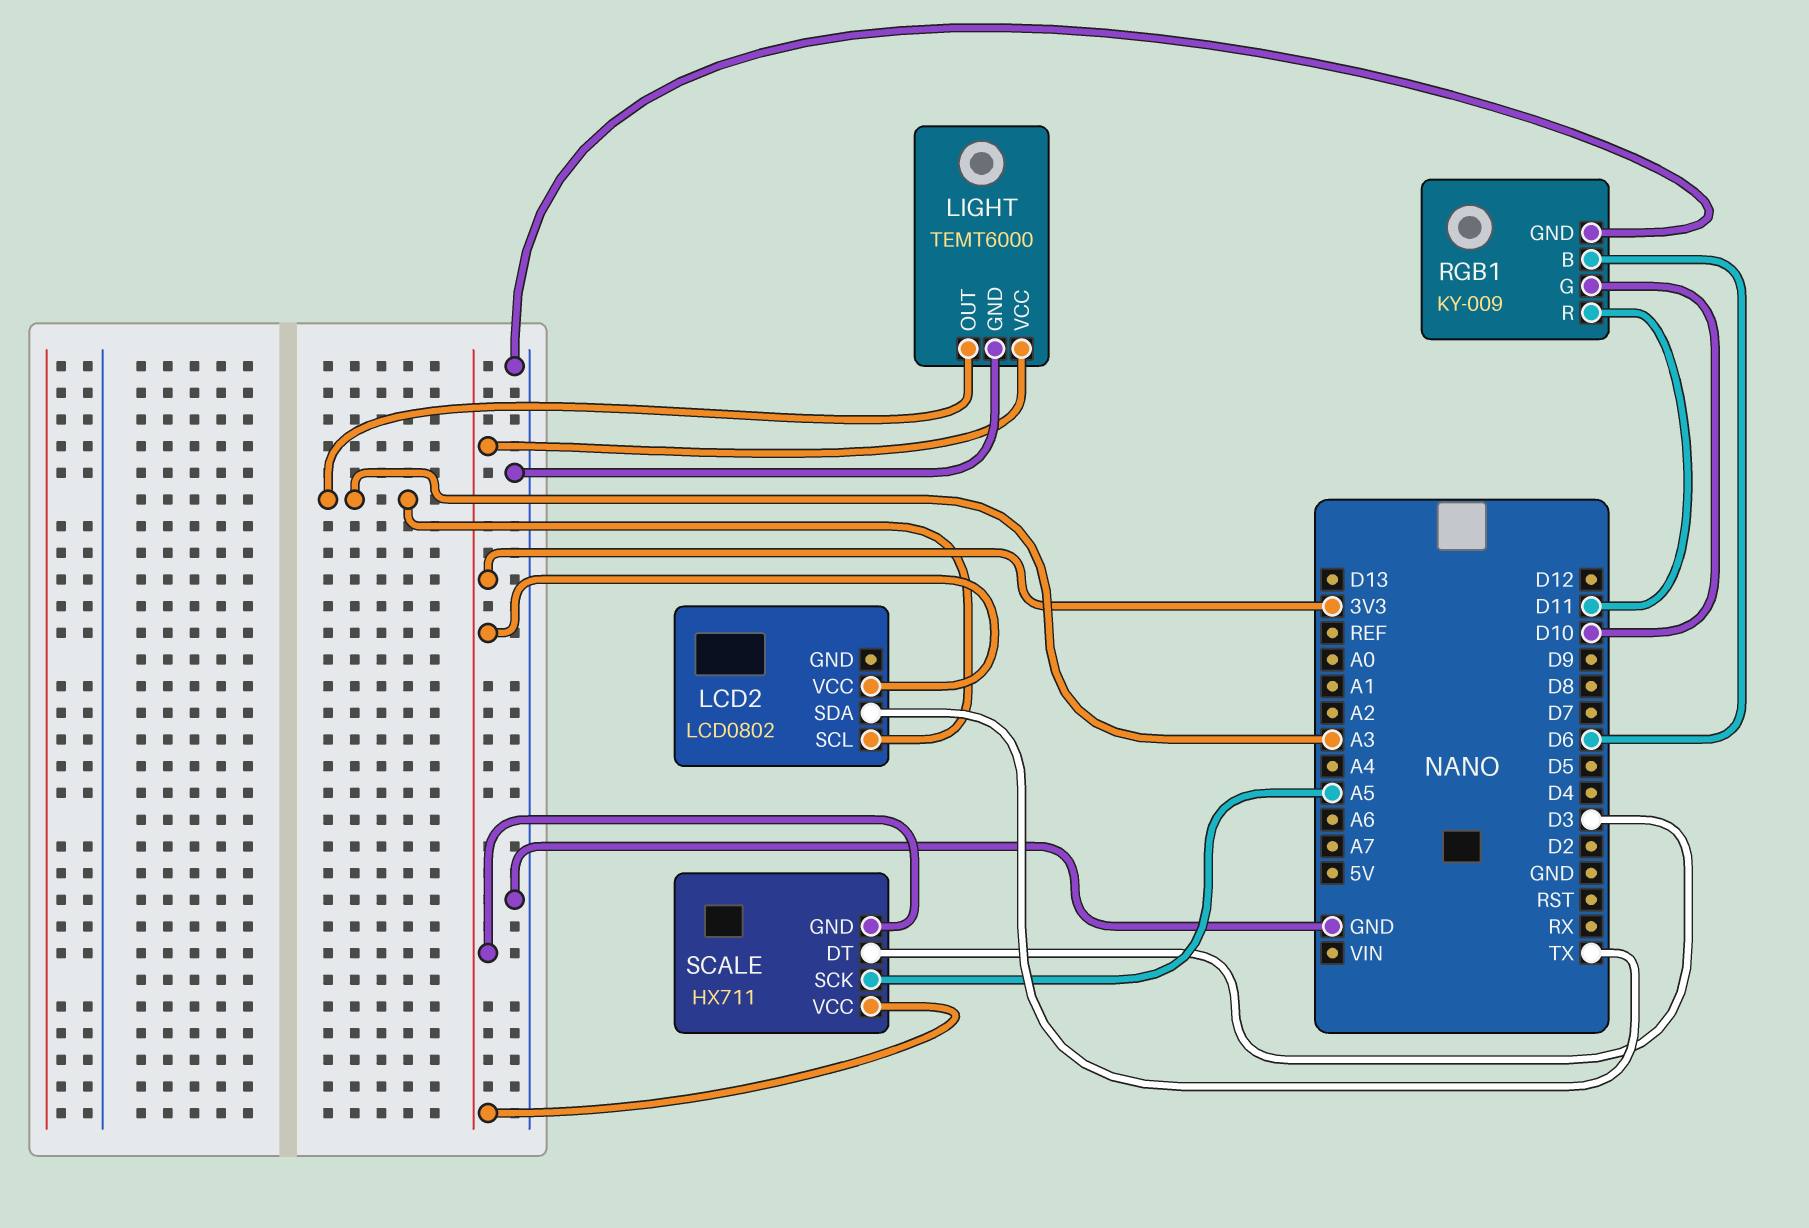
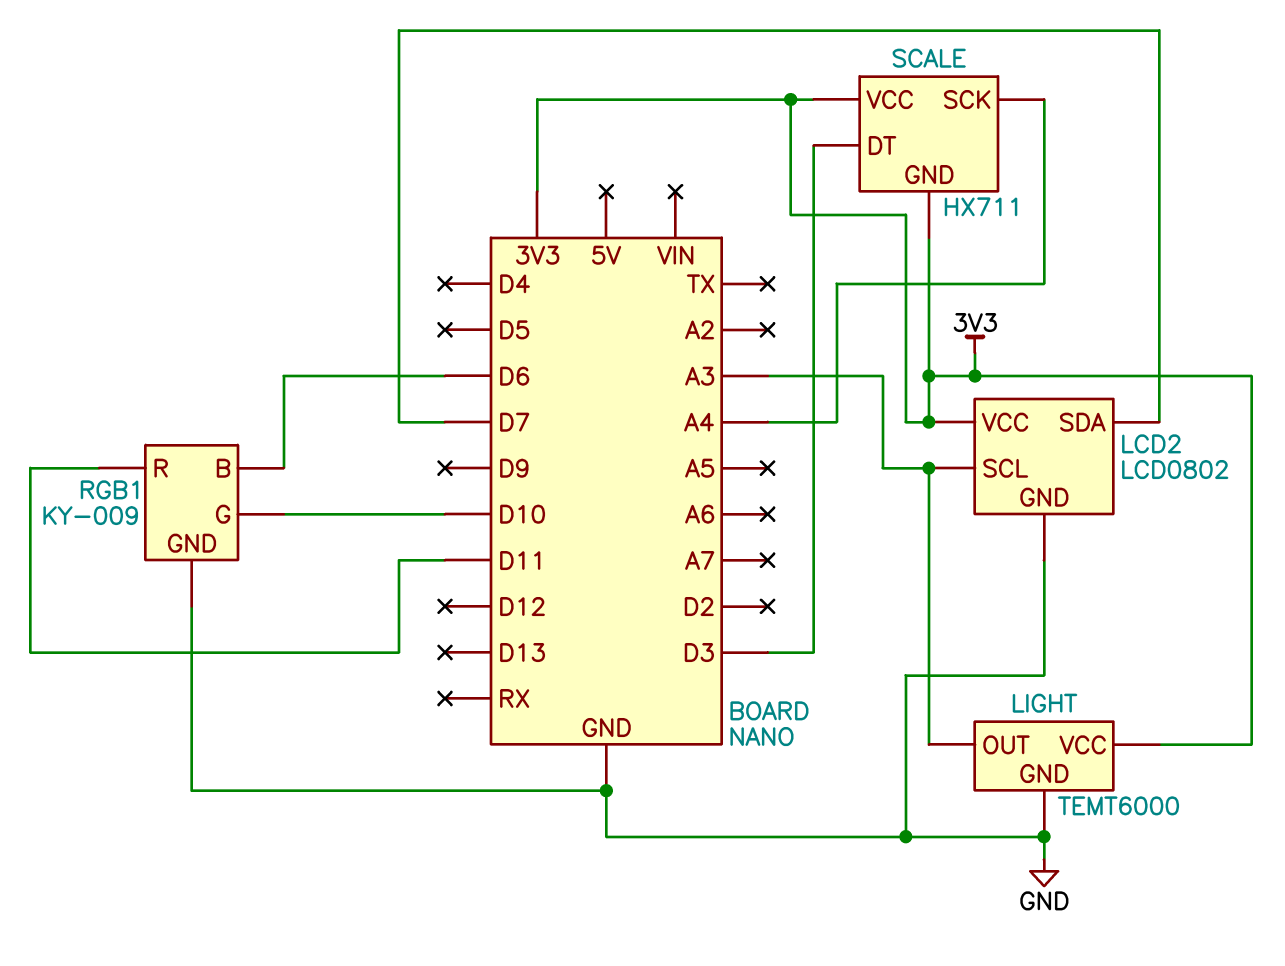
LCD2 pin GND: none -> GND
LCD2 pin SDA: TX -> D7
SCALE pin SCK: A5 -> A4

